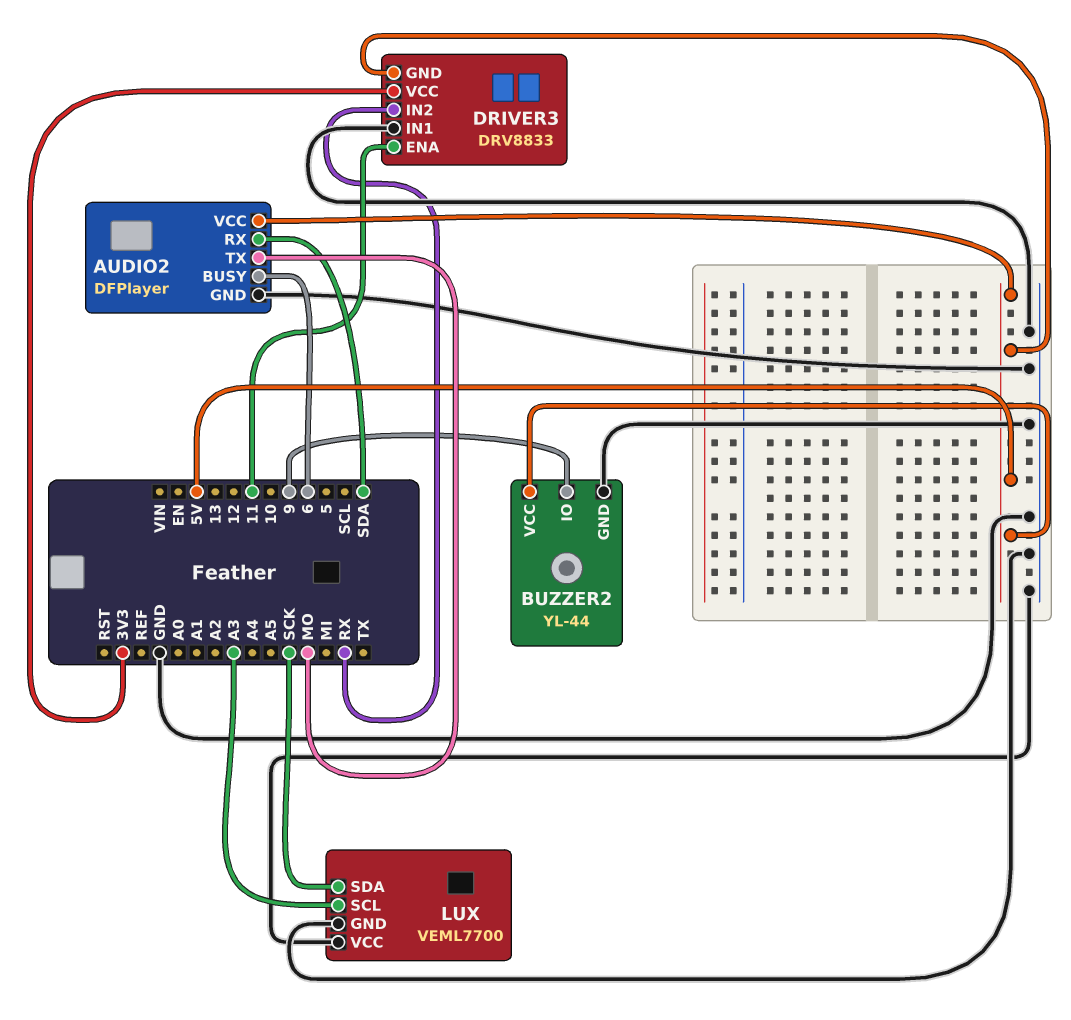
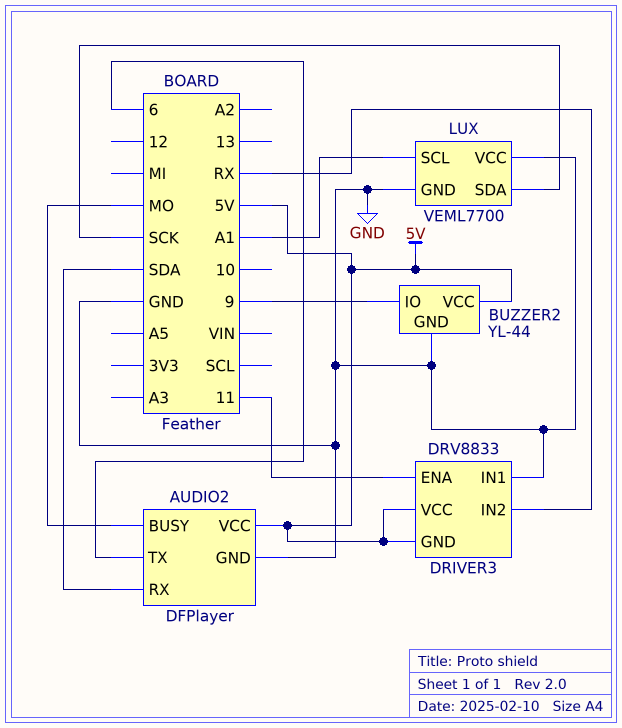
AUDIO2 pin BUSY: 6 -> MO
AUDIO2 pin TX: MO -> 6
DRIVER3 pin VCC: 3V3 -> 5V
LUX pin SCL: A3 -> A1

